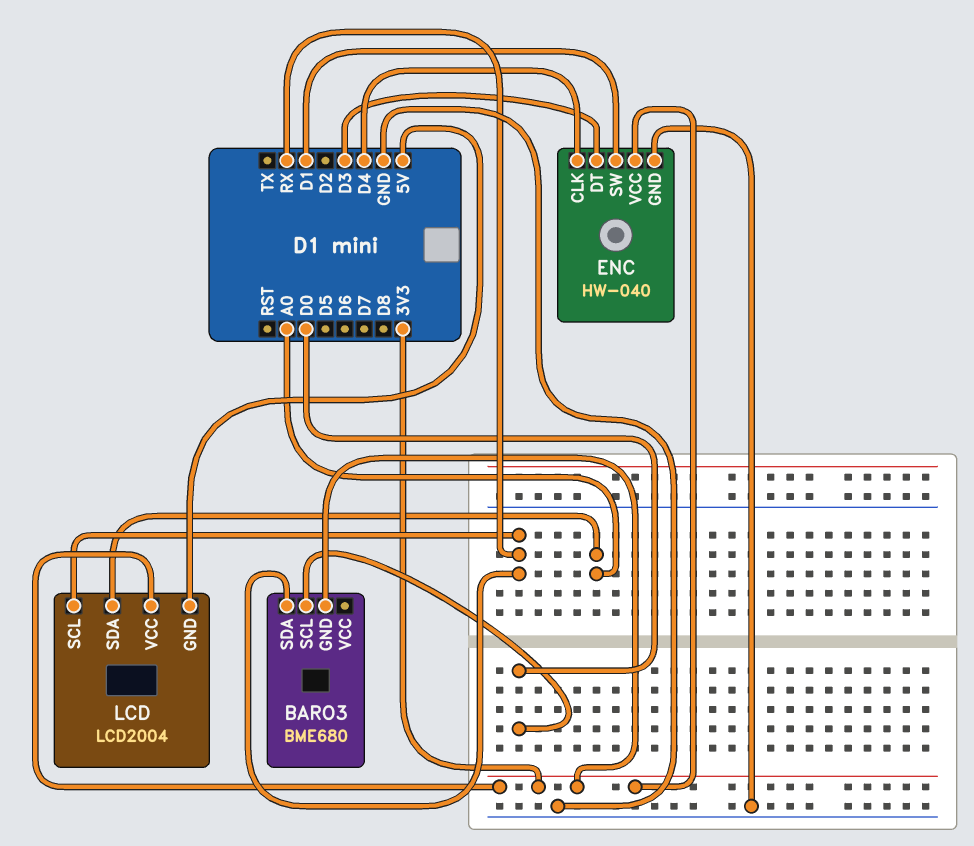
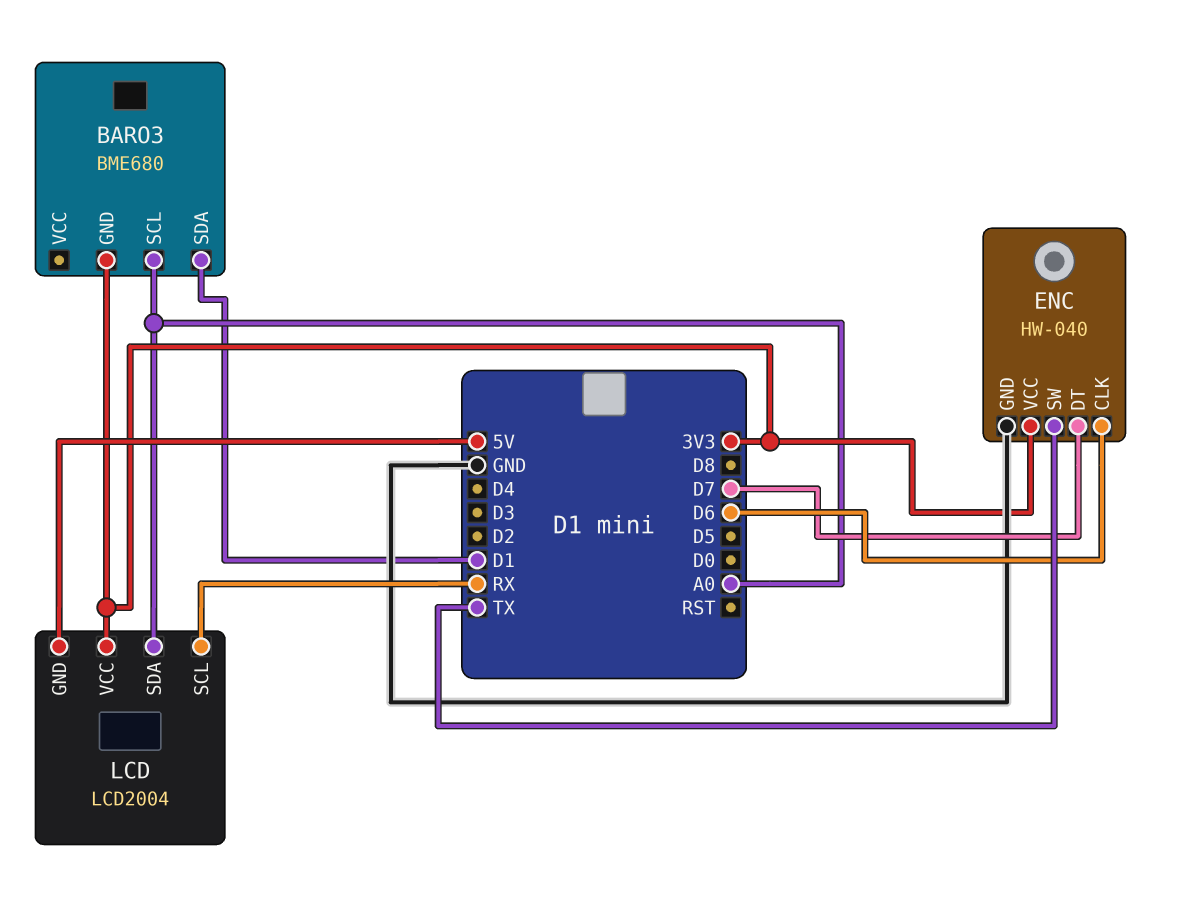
BARO3 pin SCL: D0 -> A0
BARO3 pin SDA: RX -> D1
ENC pin CLK: D4 -> D6
ENC pin DT: D3 -> D7
ENC pin SW: D1 -> TX

